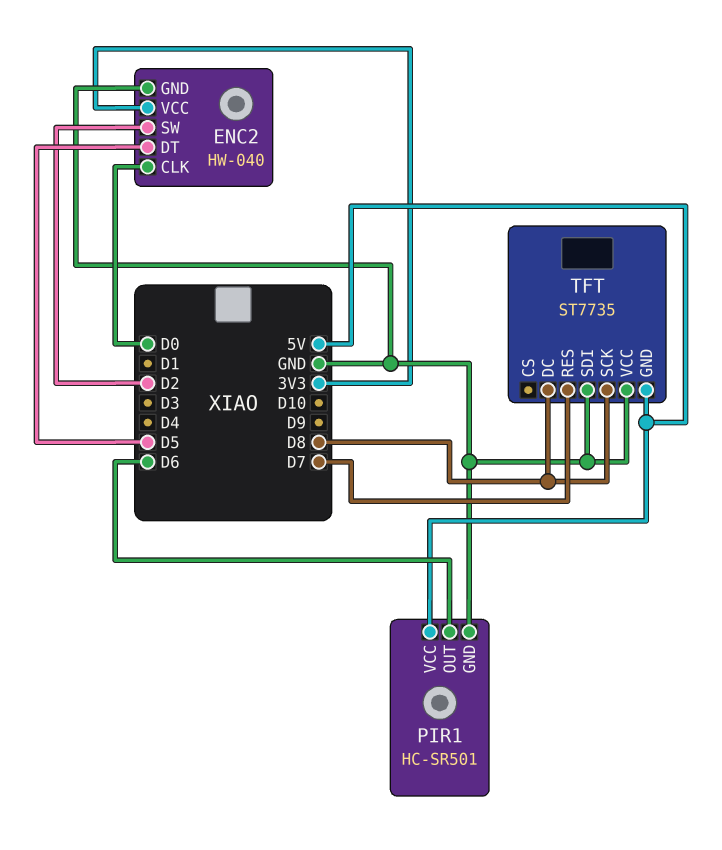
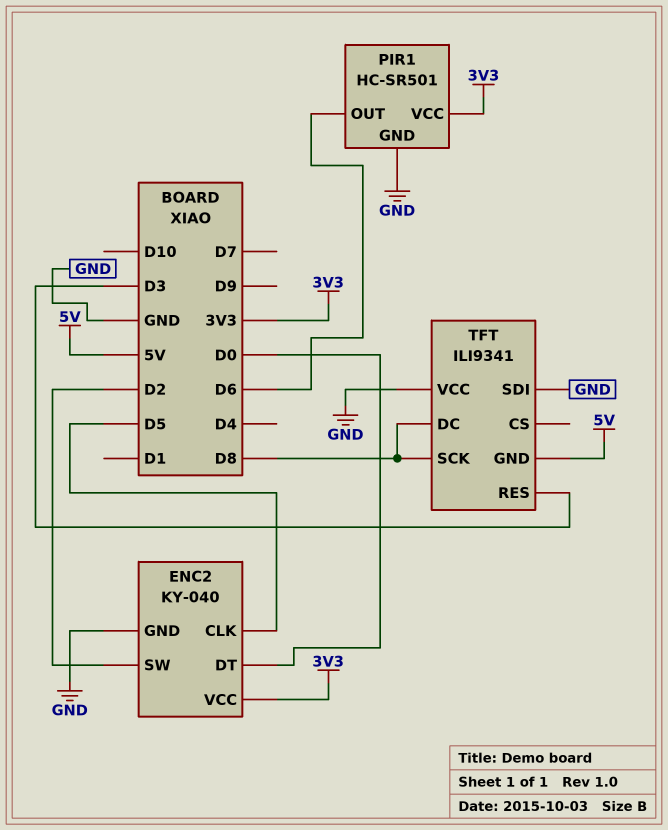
ENC2: HW-040 -> KY-040
ENC2 pin CLK: D0 -> D5
ENC2 pin DT: D5 -> D0
PIR1 pin VCC: 5V -> 3V3
TFT: ST7735 -> ILI9341
TFT pin RES: D7 -> D3

